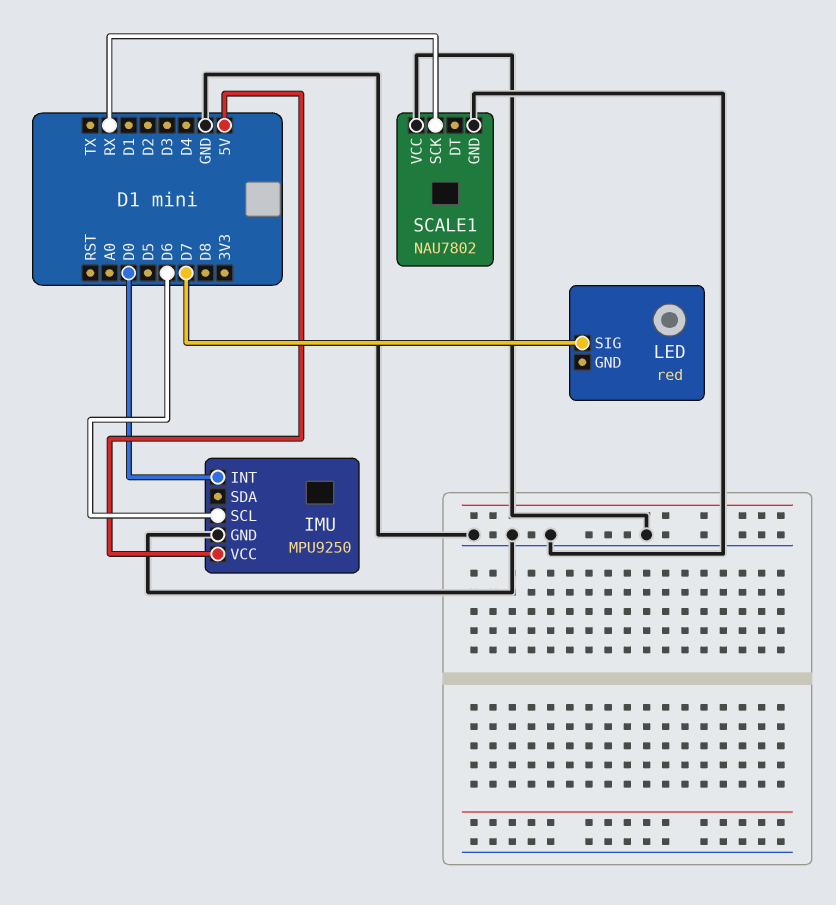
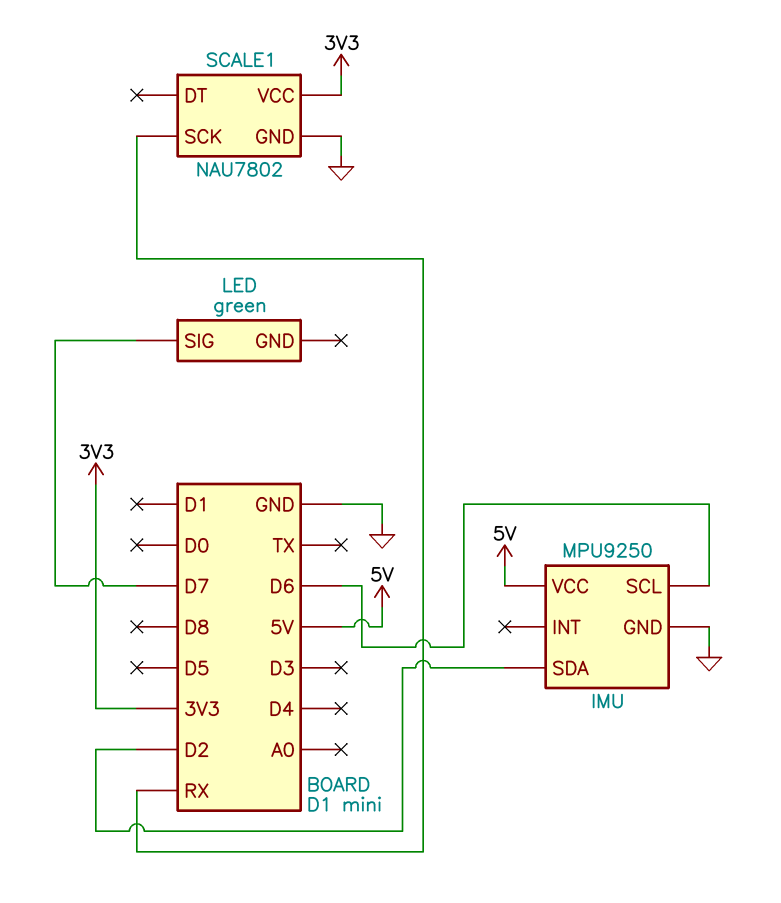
IMU pin INT: D0 -> none
IMU pin SDA: none -> D2
LED: red -> green
SCALE1 pin VCC: GND -> 3V3

